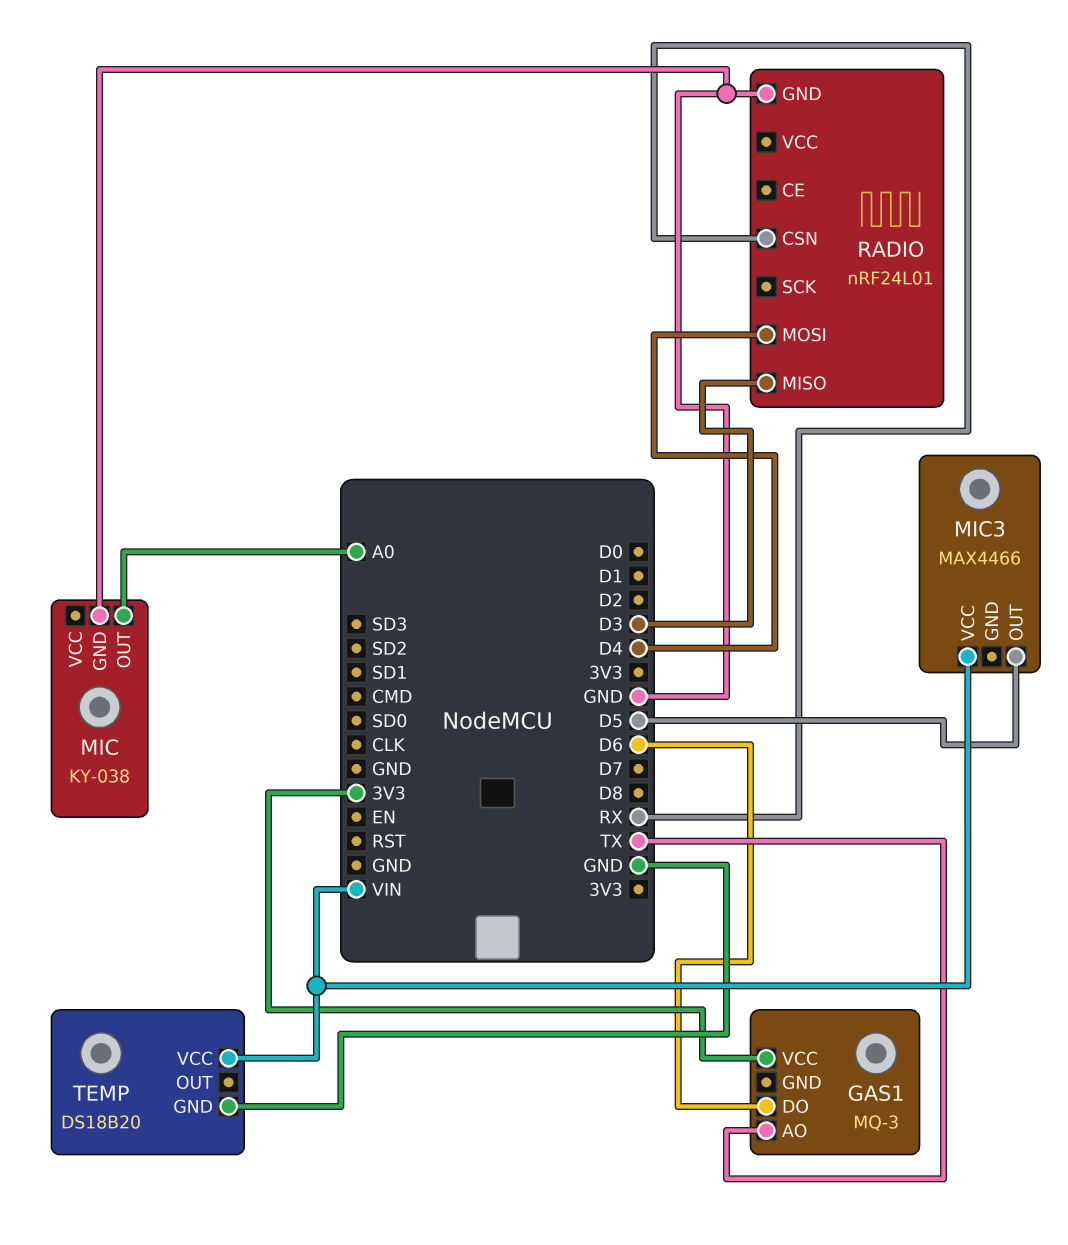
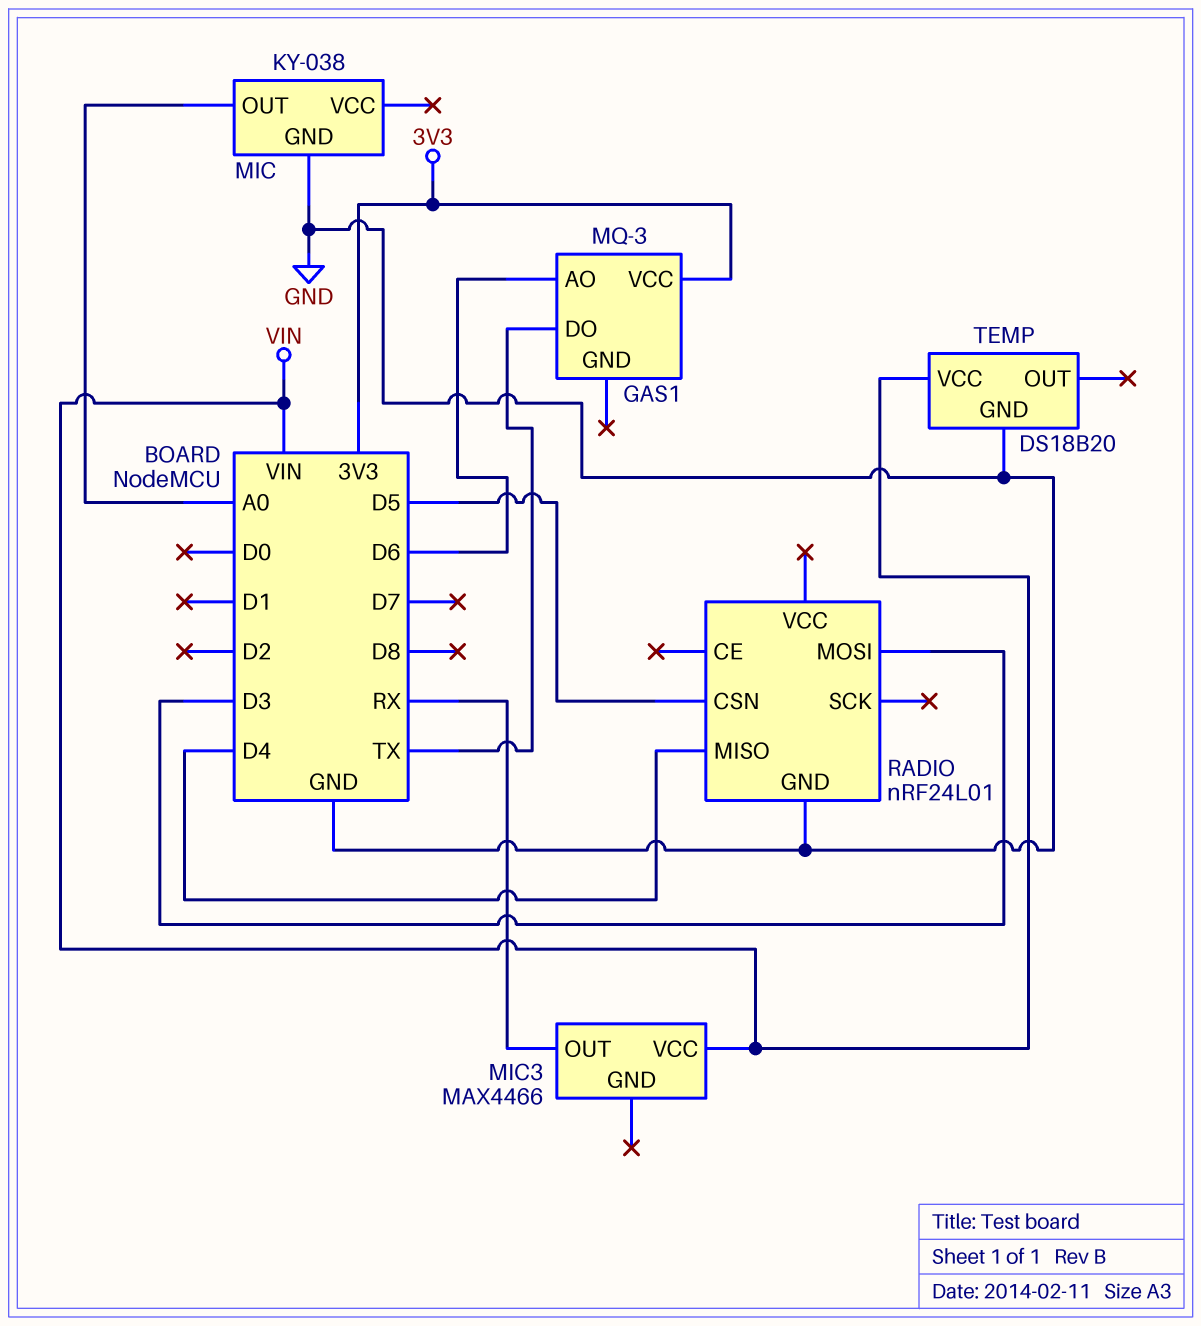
GAS1 pin AO: TX -> D6
GAS1 pin DO: D6 -> TX
MIC3 pin OUT: D5 -> RX
RADIO pin CSN: RX -> D5
RADIO pin MISO: D3 -> D4
RADIO pin MOSI: D4 -> D3

